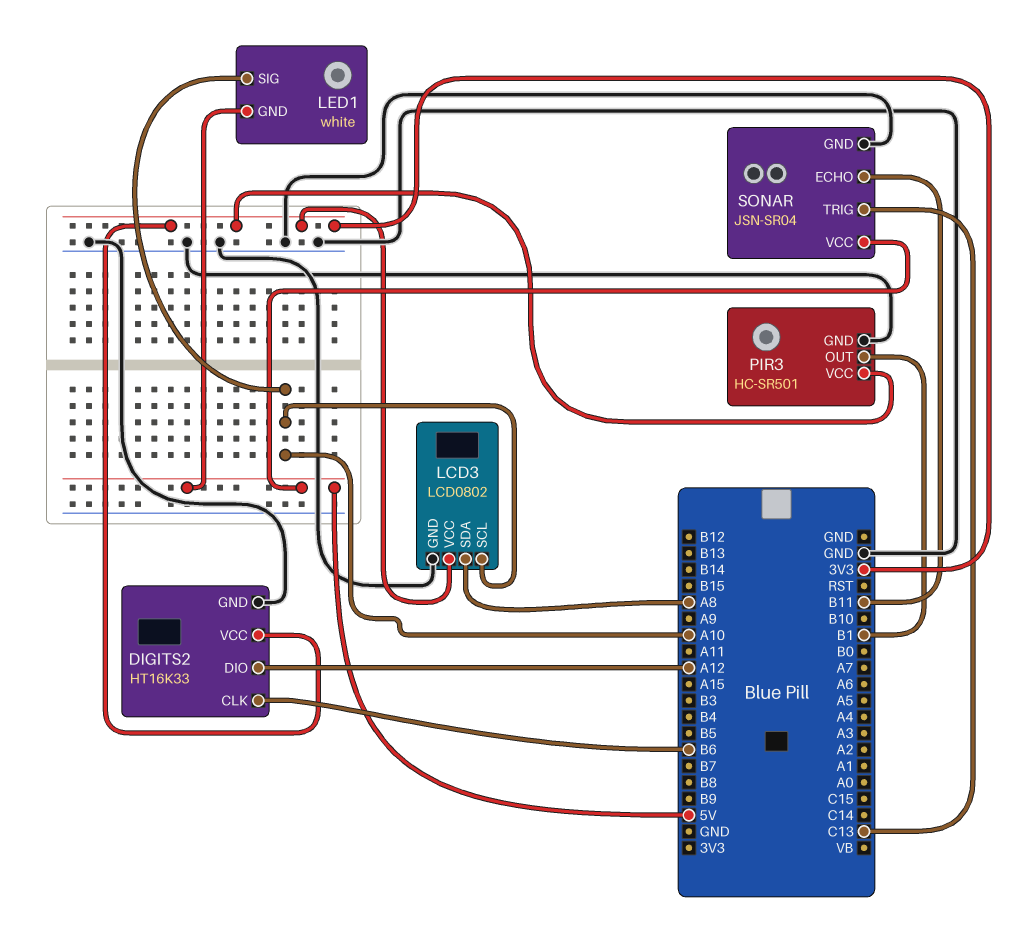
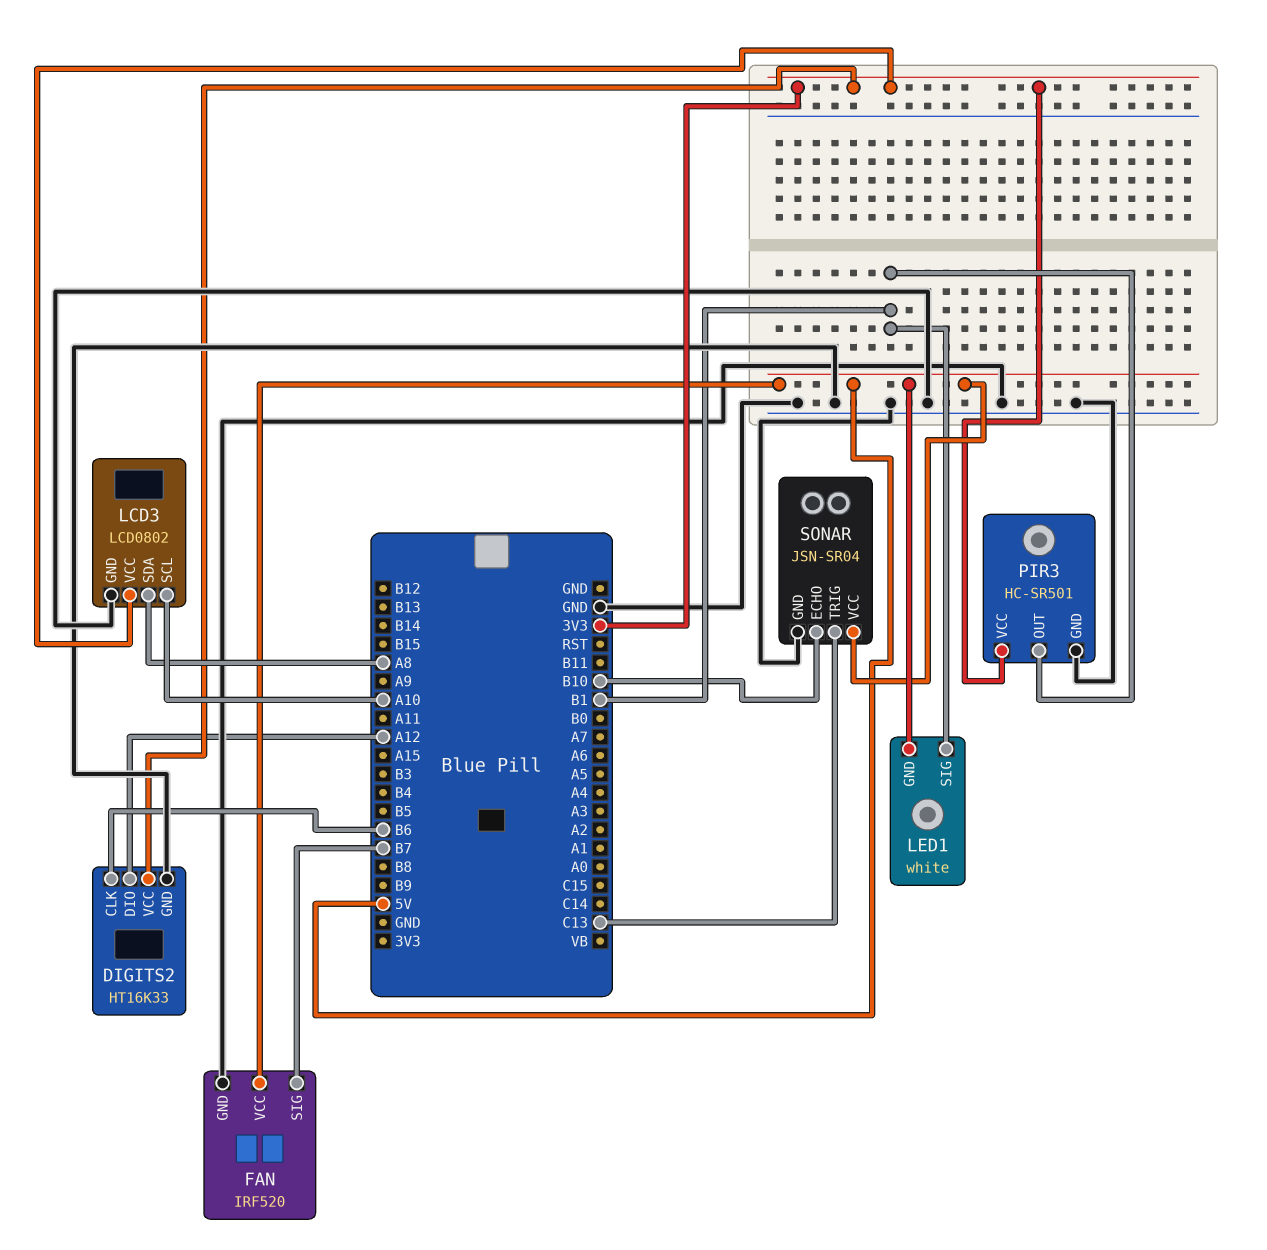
FAN: none -> IRF520
FAN pin GND: none -> GND
FAN pin SIG: none -> B7
FAN pin VCC: none -> 5V
LED1 pin SIG: A10 -> B1
SONAR pin ECHO: B11 -> B10

